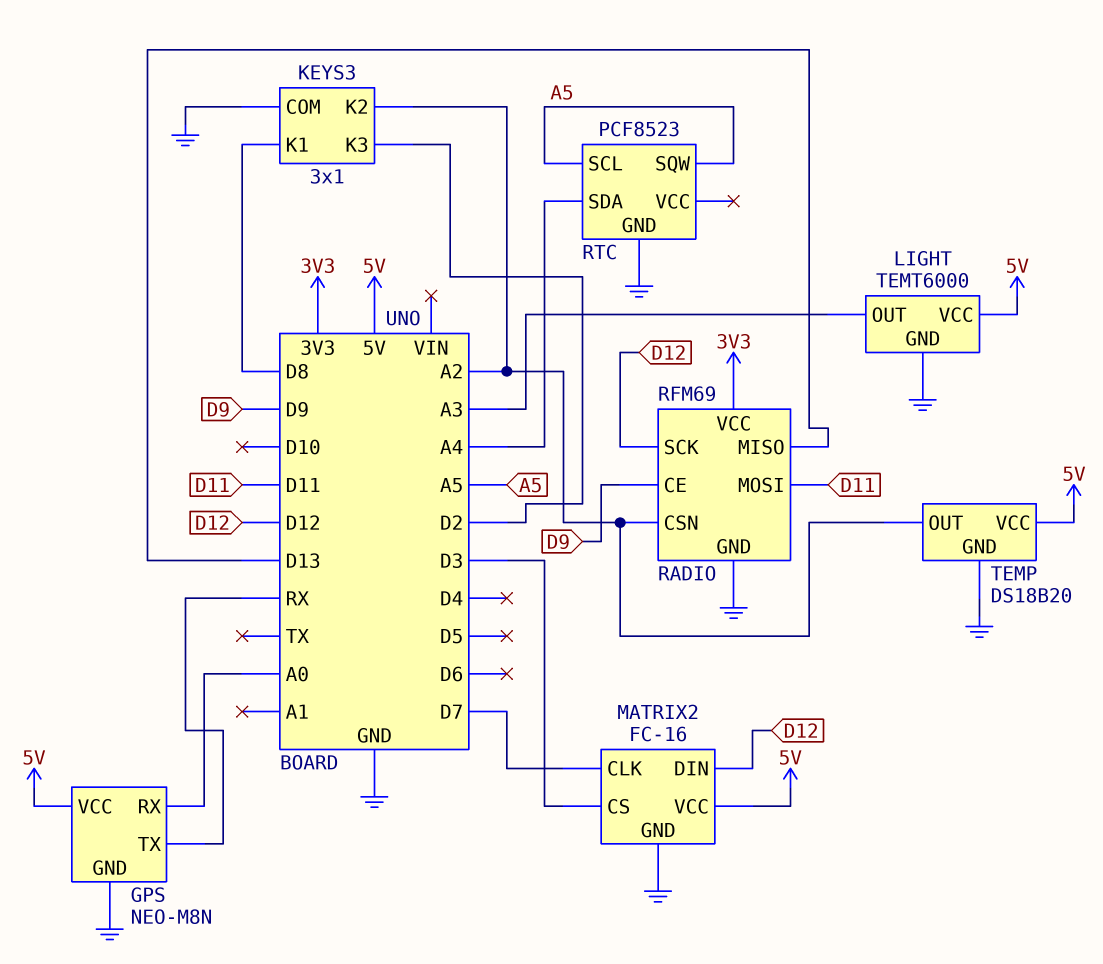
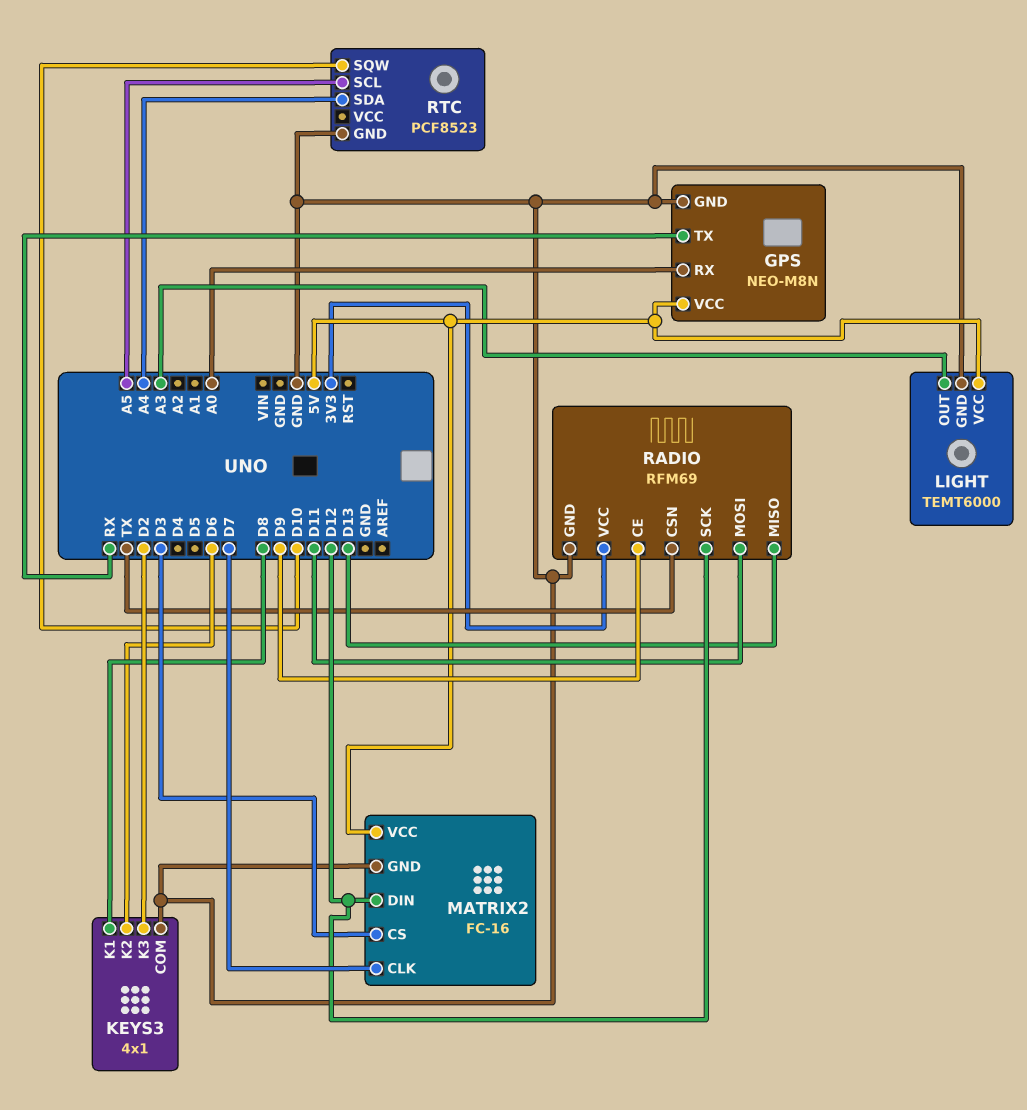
KEYS3: 3x1 -> 4x1
KEYS3 pin K2: A2 -> D6
RADIO pin CSN: A2 -> TX
RTC pin SQW: A5 -> D10
TEMP: DS18B20 -> none
TEMP pin GND: GND -> none
TEMP pin OUT: A2 -> none
TEMP pin VCC: 5V -> none

